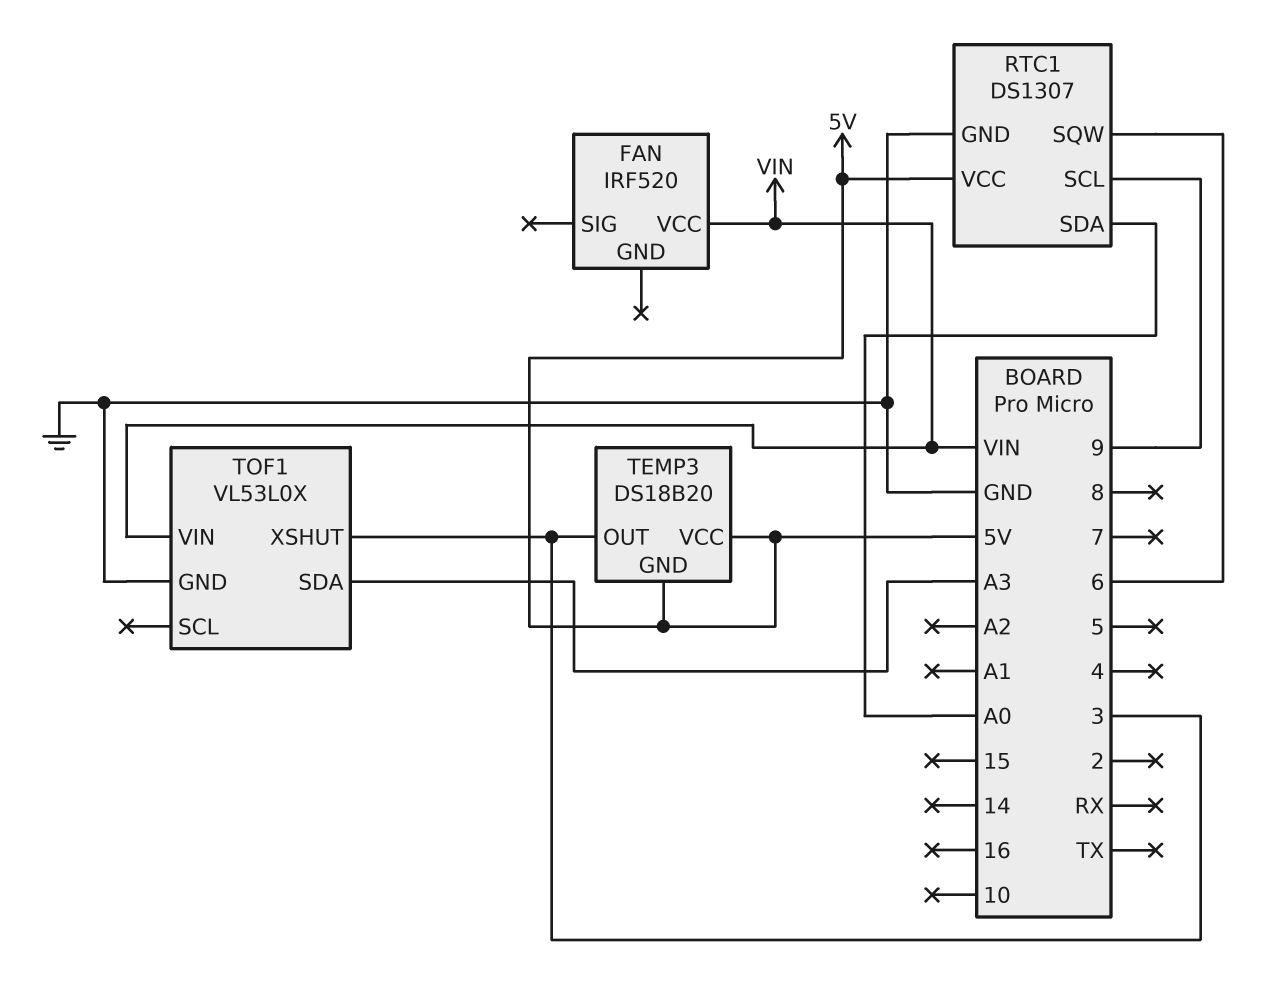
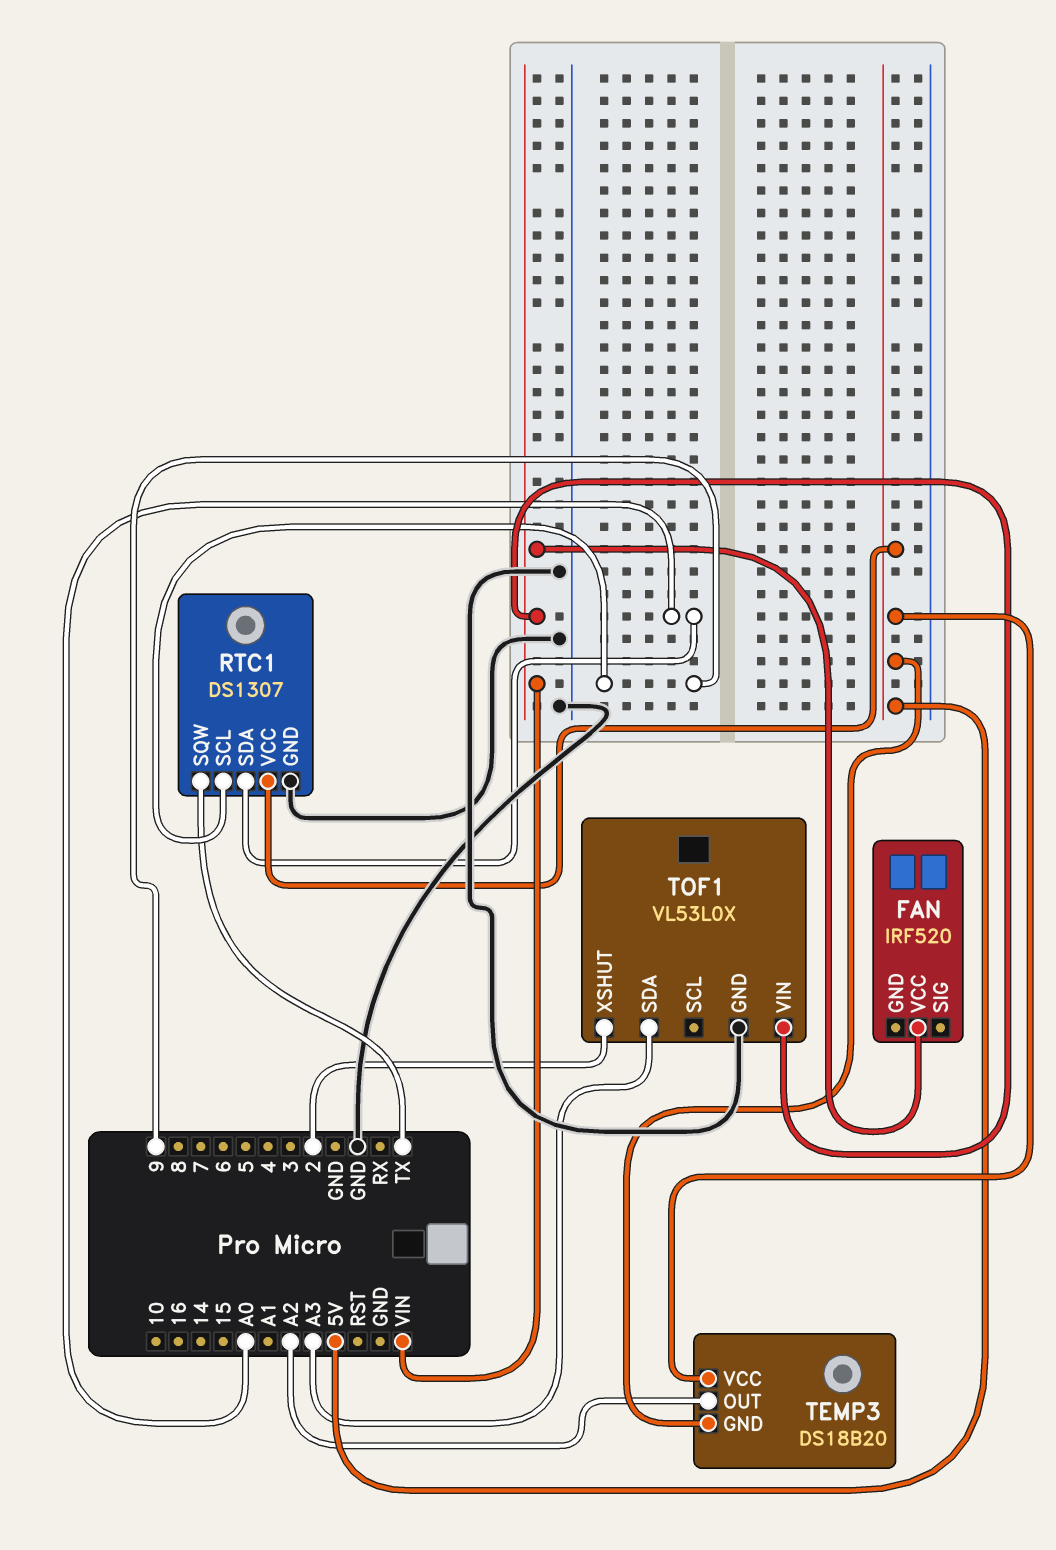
RTC1 pin SQW: 6 -> TX
TEMP3 pin OUT: 3 -> A2
TOF1 pin XSHUT: 3 -> 2

